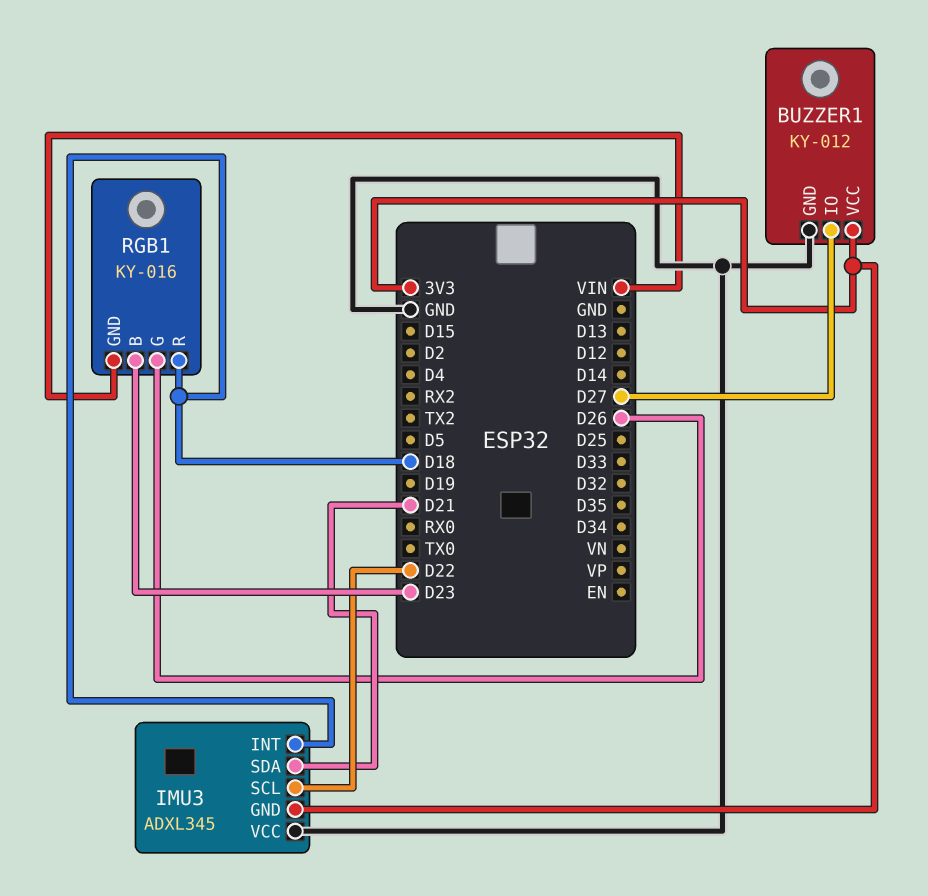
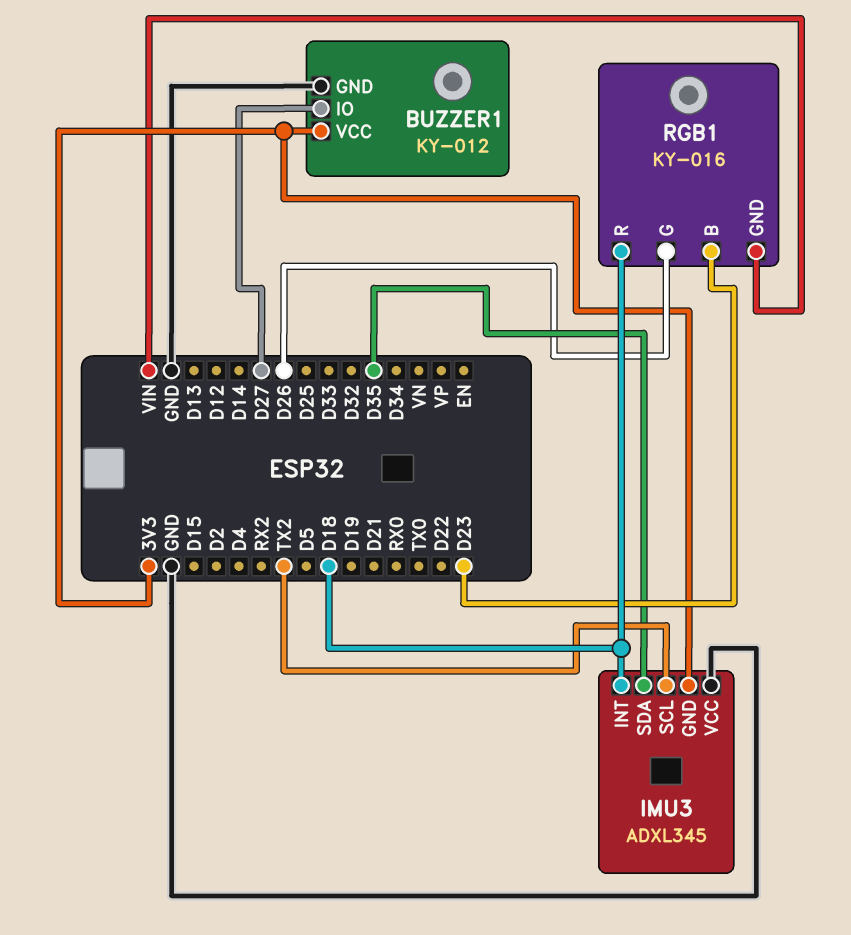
IMU3 pin SCL: D22 -> TX2
IMU3 pin SDA: D21 -> D35

